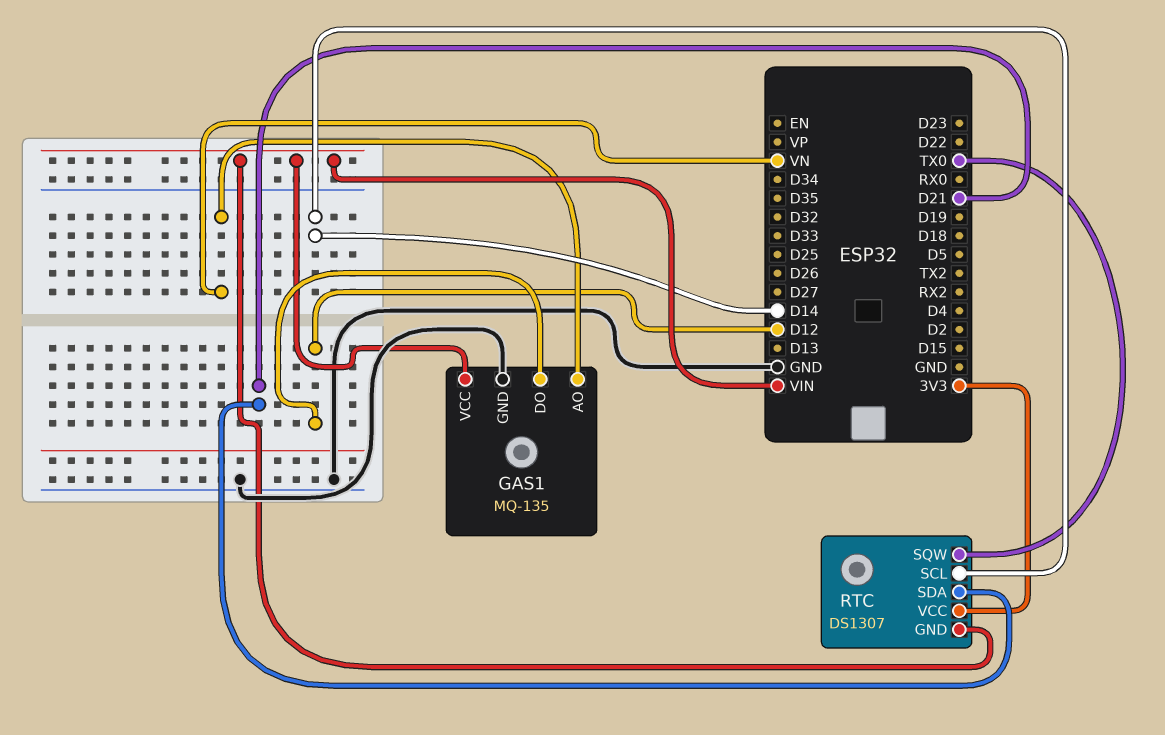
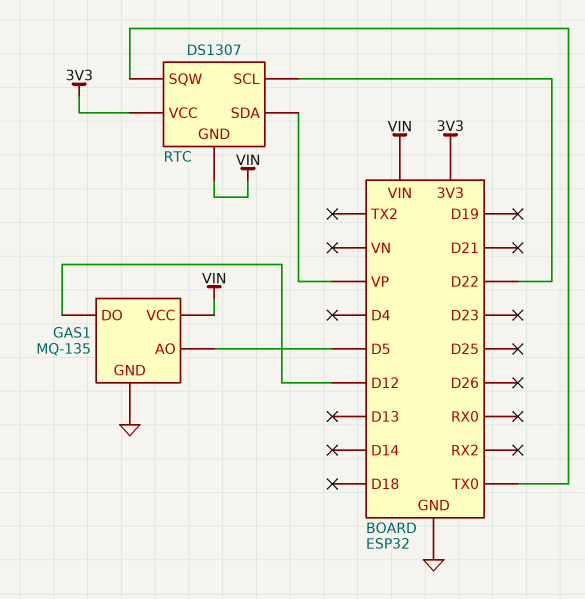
GAS1 pin AO: VN -> D5
RTC pin SCL: D14 -> D22
RTC pin SDA: D21 -> VP

